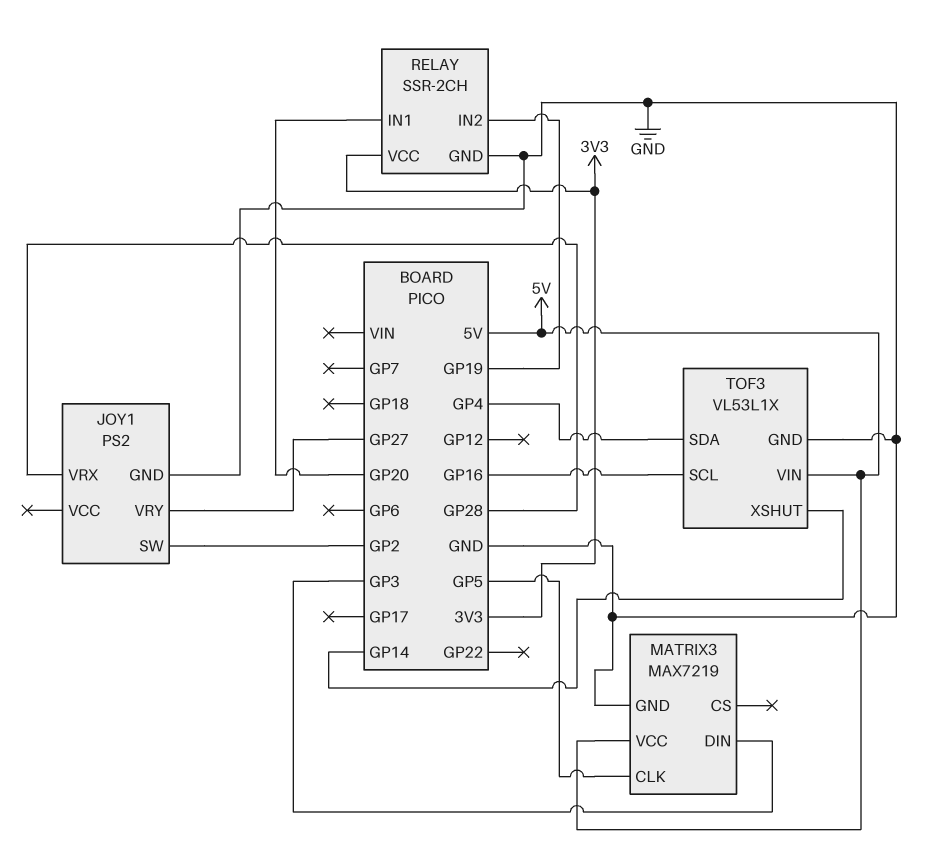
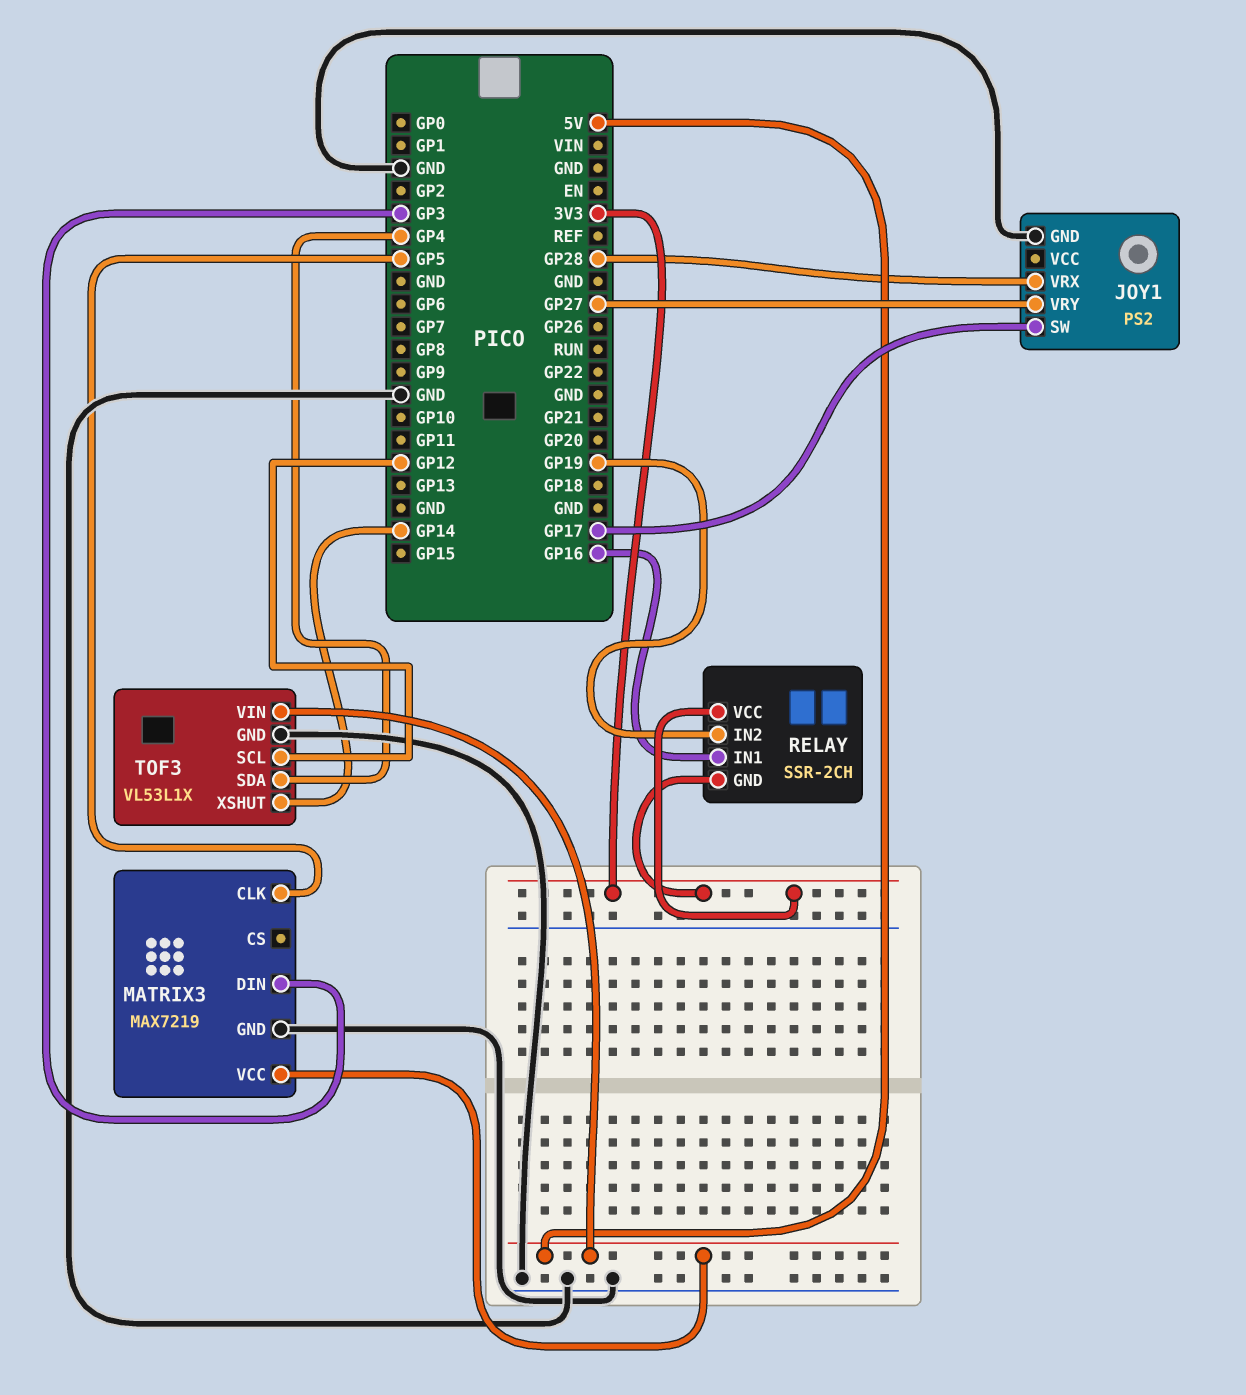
JOY1 pin SW: GP2 -> GP17
RELAY pin GND: GND -> 3V3
RELAY pin IN1: GP20 -> GP16
TOF3 pin SCL: GP16 -> GP12

